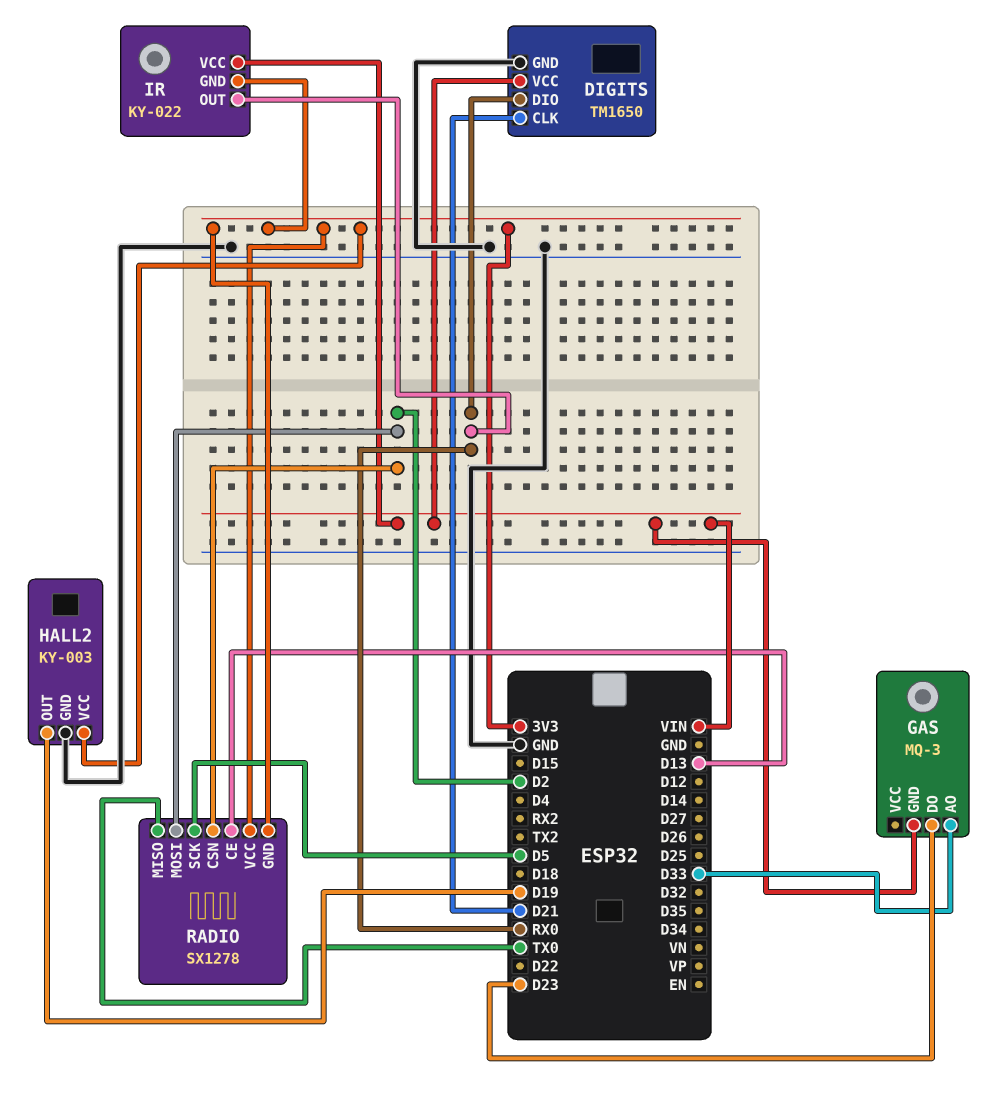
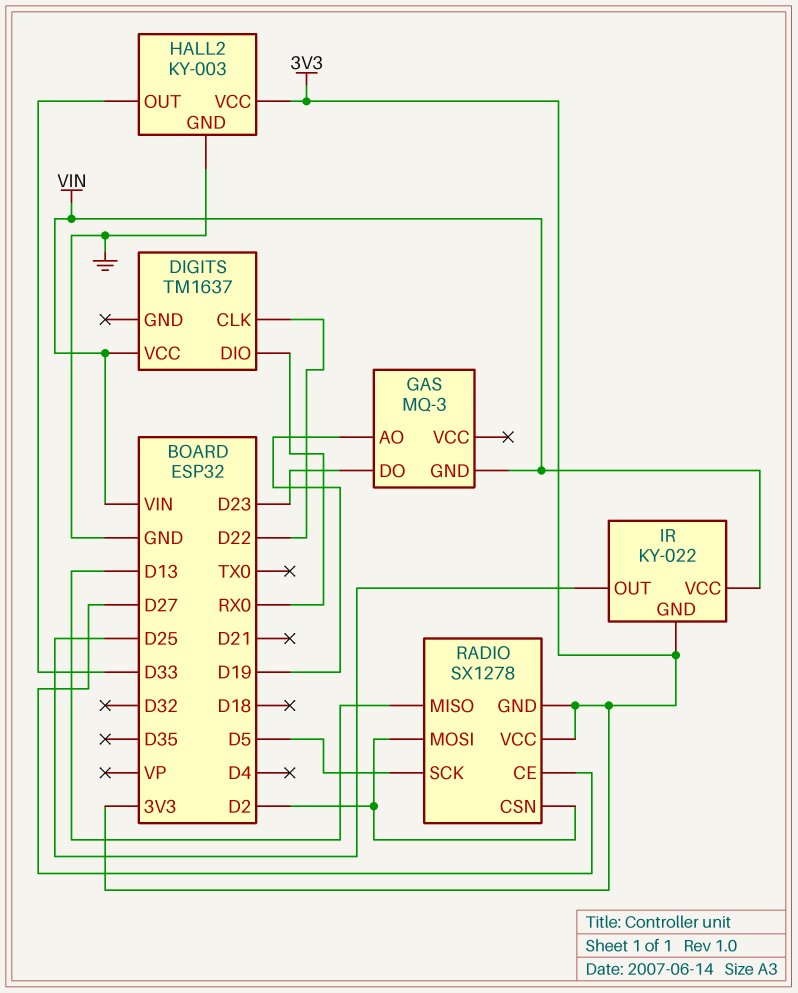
DIGITS: TM1650 -> TM1637
DIGITS pin CLK: D21 -> D22
DIGITS pin GND: GND -> none
GAS pin AO: D33 -> D19
HALL2 pin OUT: D19 -> D33
IR pin OUT: RX0 -> D25
RADIO pin CE: D13 -> D27
RADIO pin MISO: TX0 -> D13

